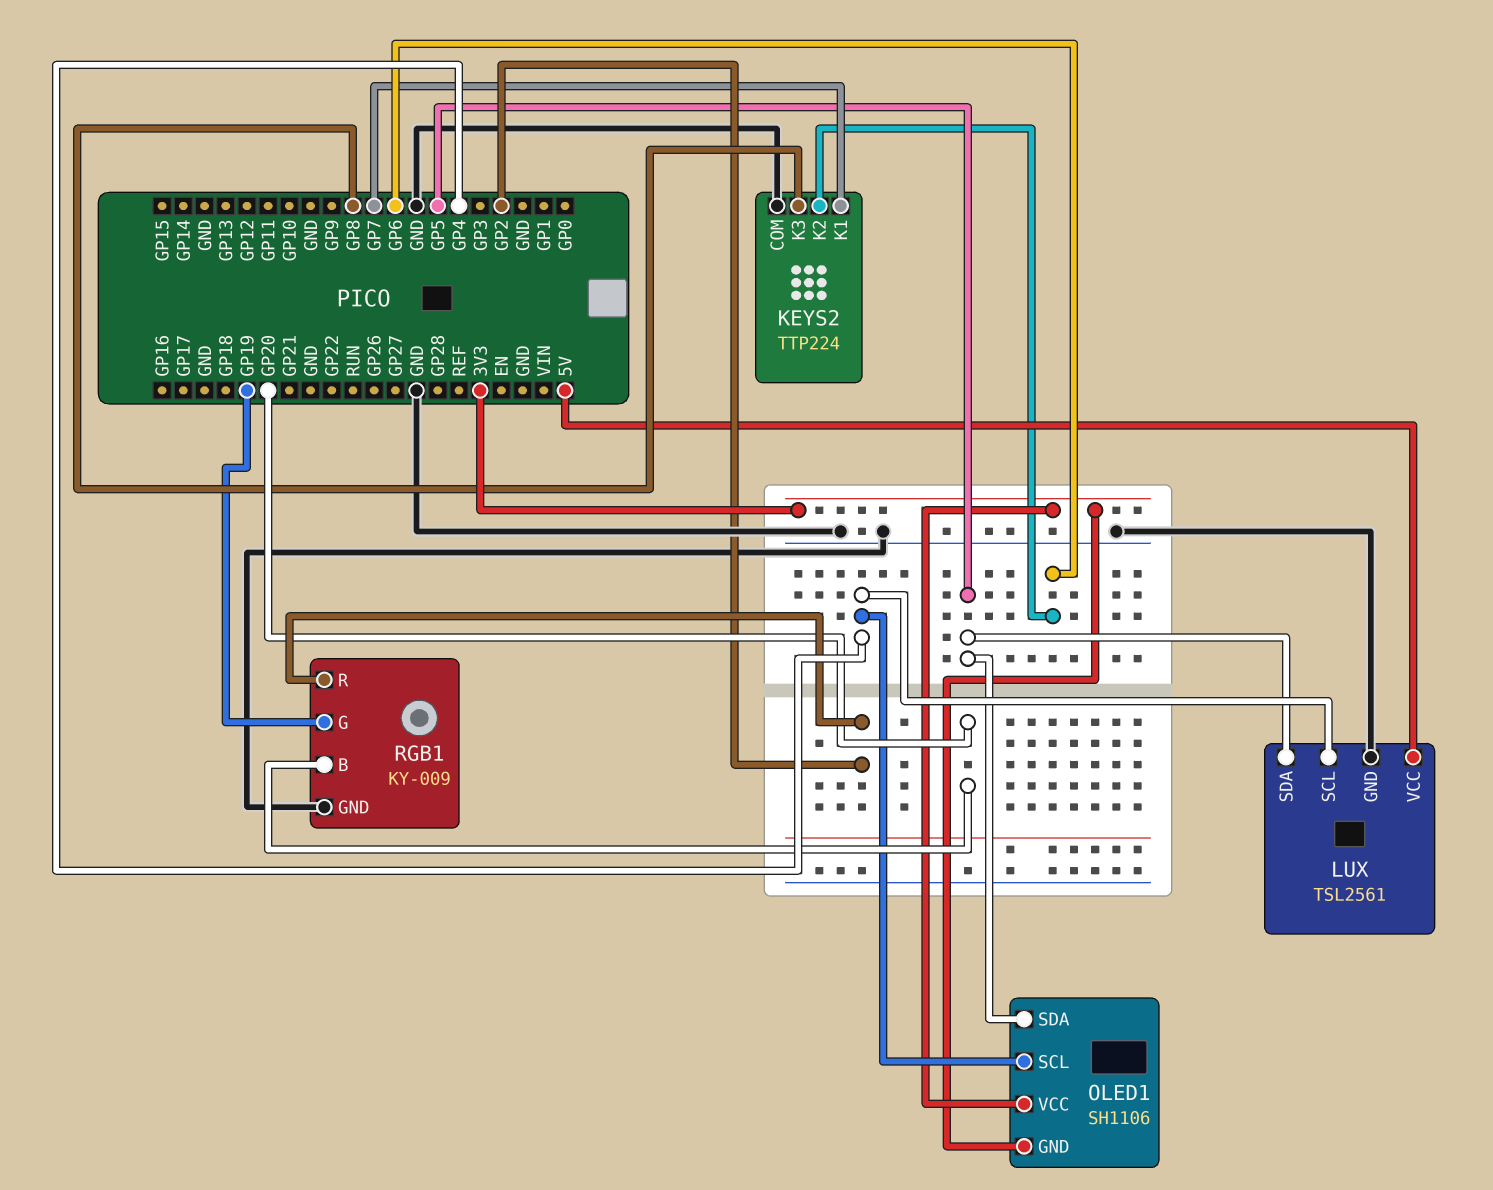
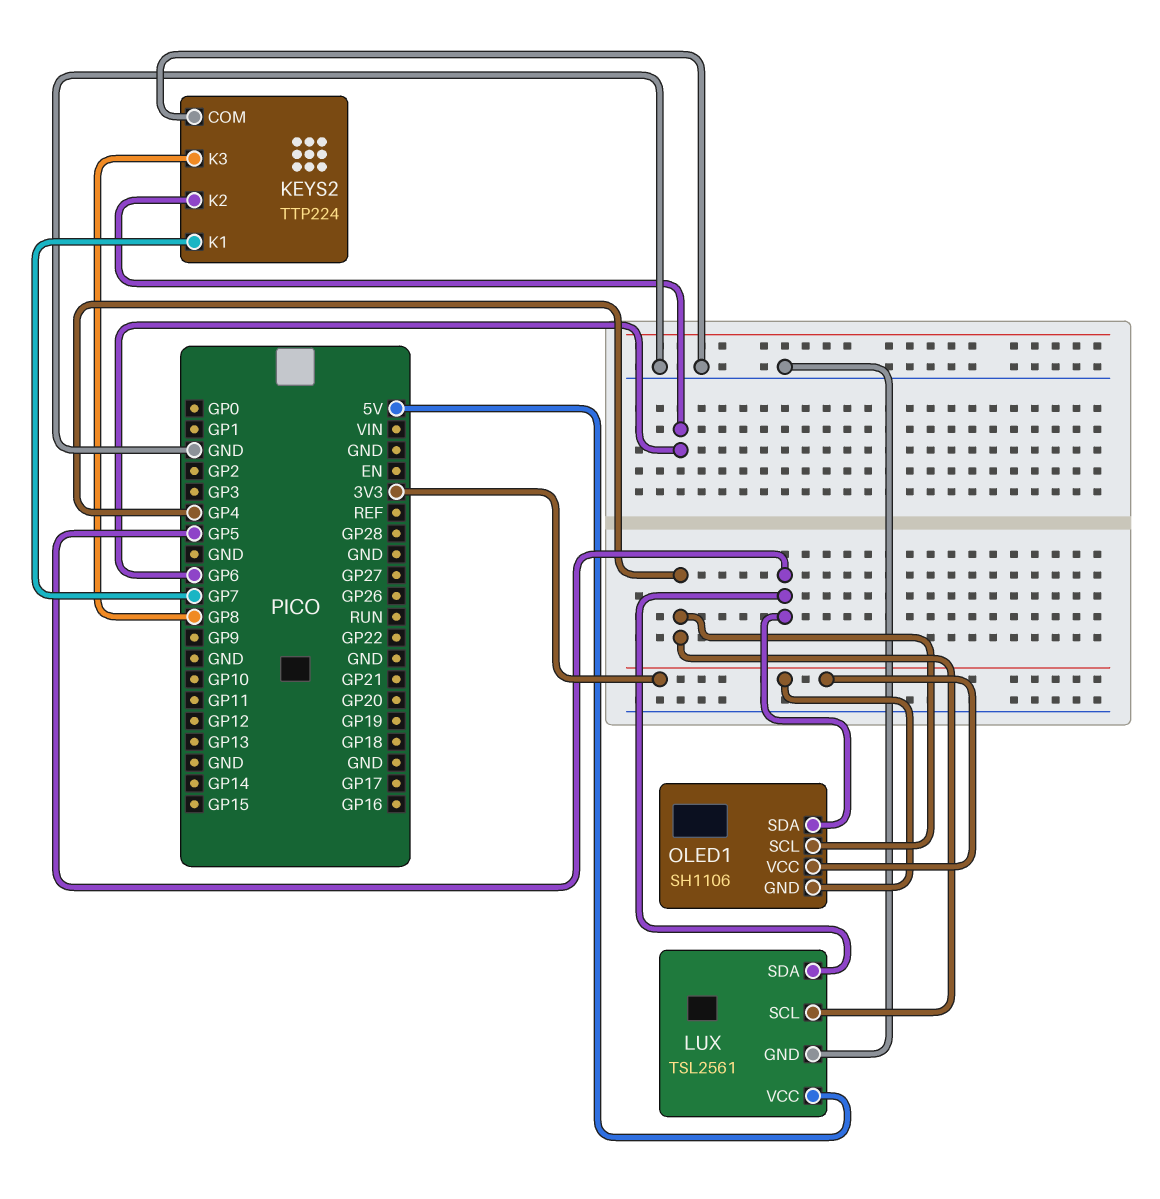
RGB1: KY-009 -> none
RGB1 pin B: GP20 -> none
RGB1 pin G: GP19 -> none
RGB1 pin GND: GND -> none
RGB1 pin R: GP2 -> none

